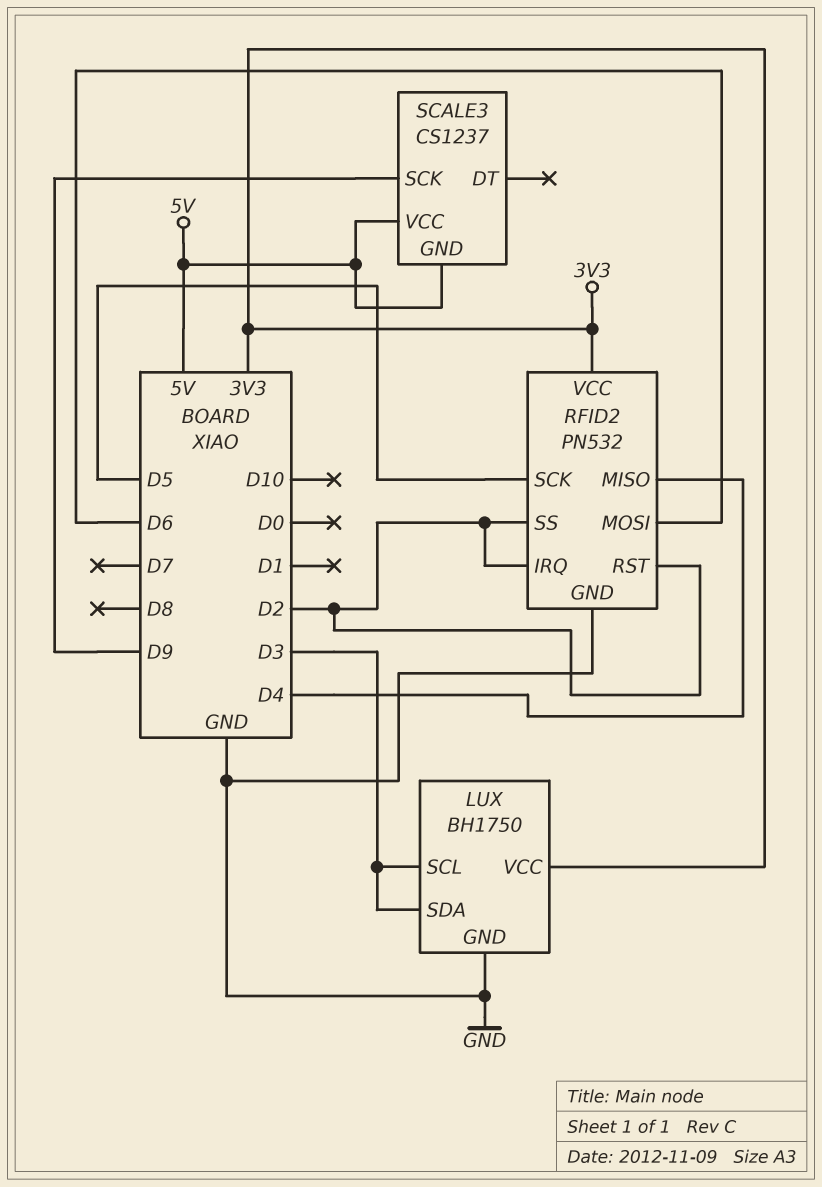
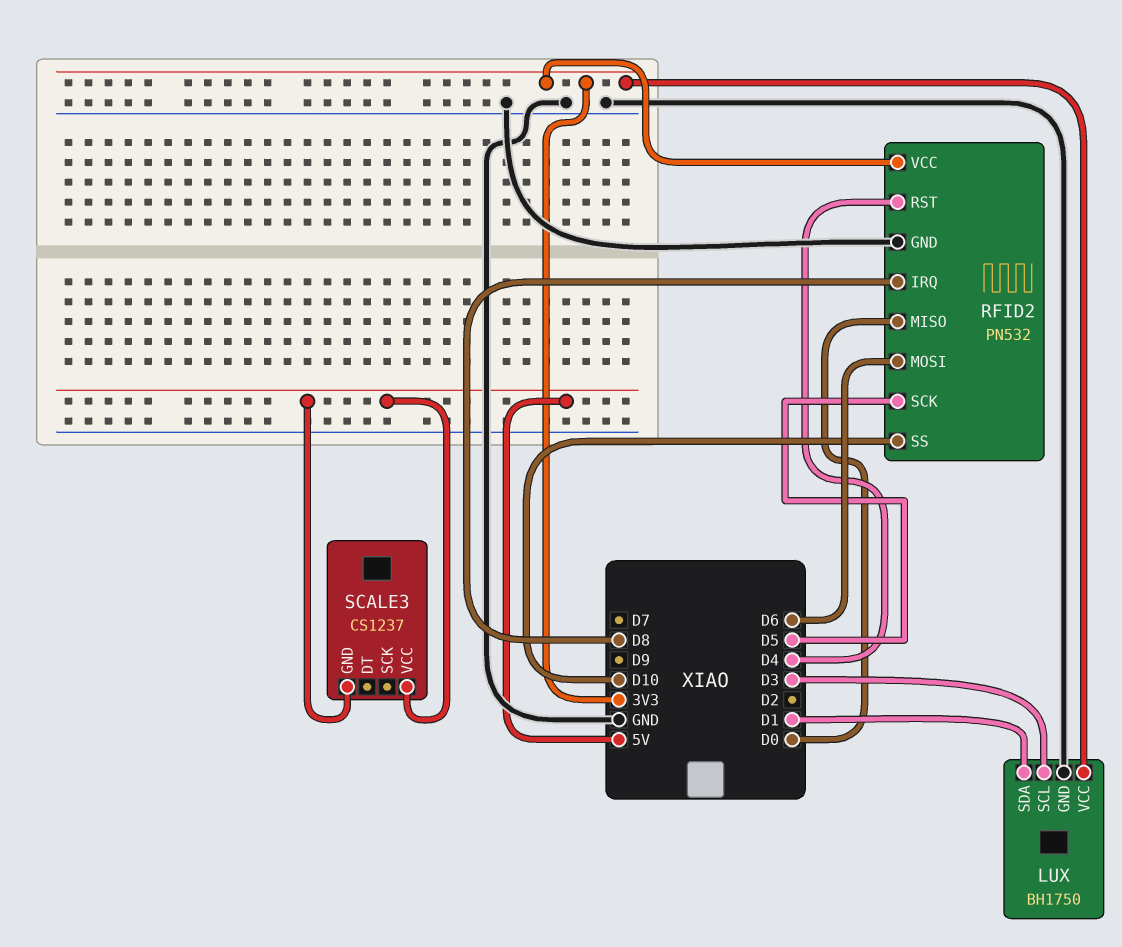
LUX pin SDA: D3 -> D1
RFID2 pin IRQ: D2 -> D8
RFID2 pin MISO: D4 -> D0
RFID2 pin RST: D2 -> D4
RFID2 pin SS: D2 -> D10
SCALE3 pin SCK: D9 -> none

